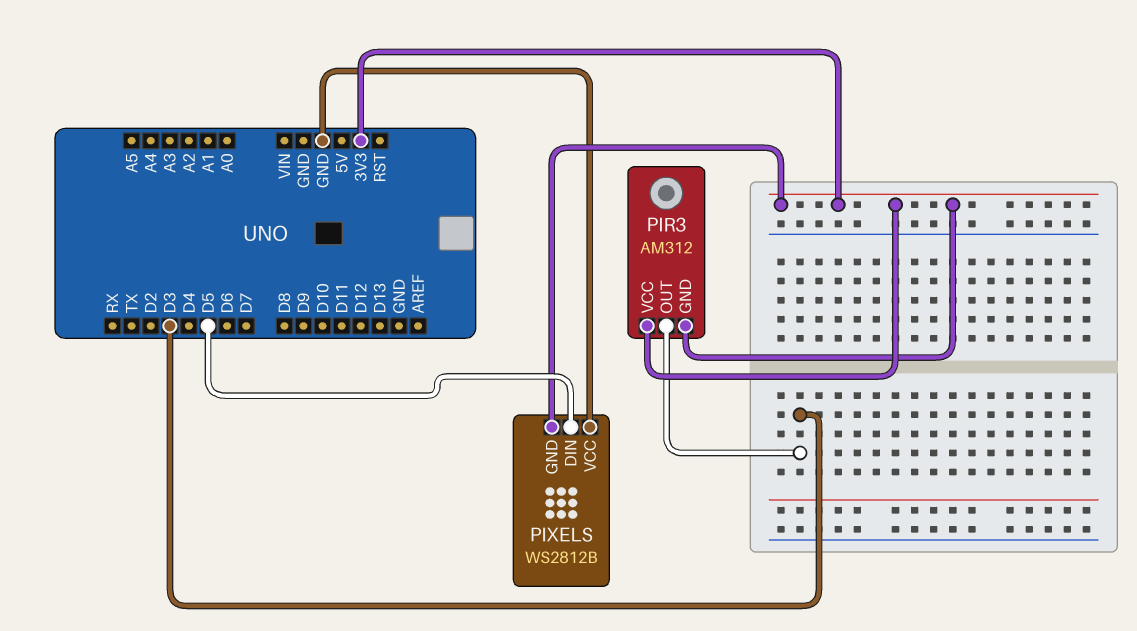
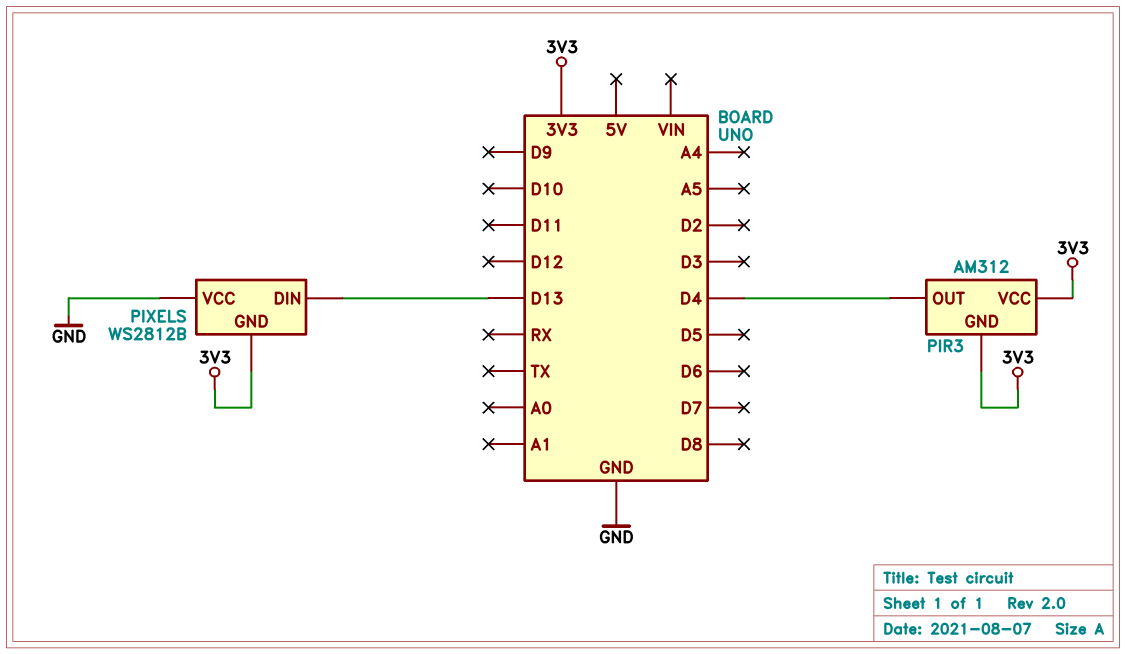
PIR3 pin OUT: D3 -> D4
PIXELS pin DIN: D5 -> D13

